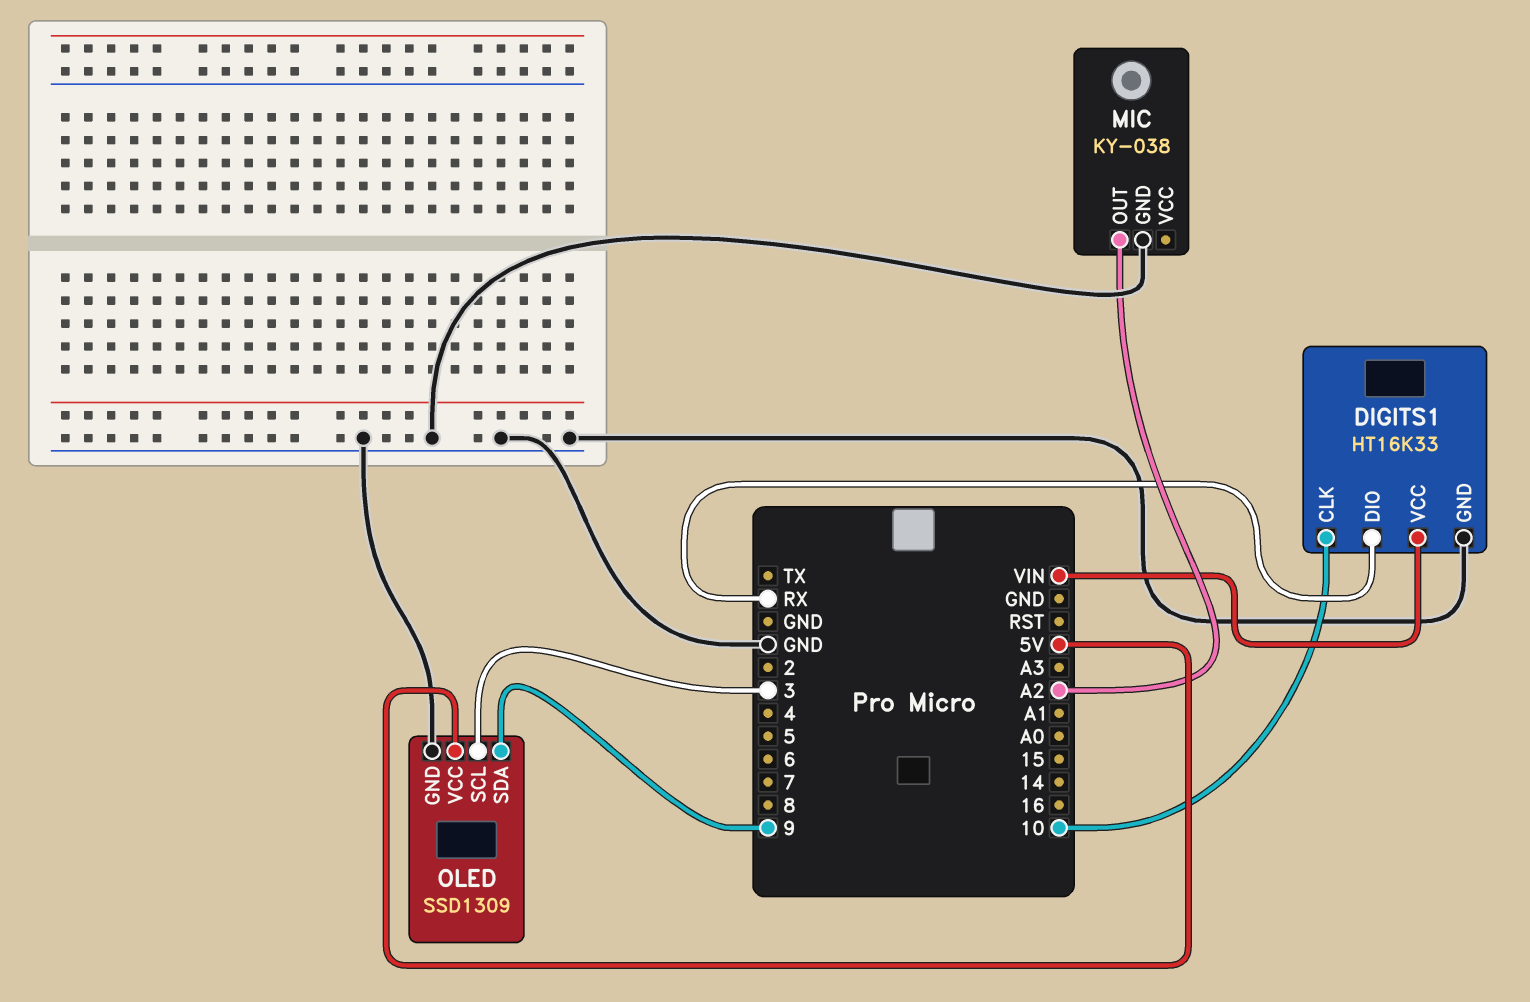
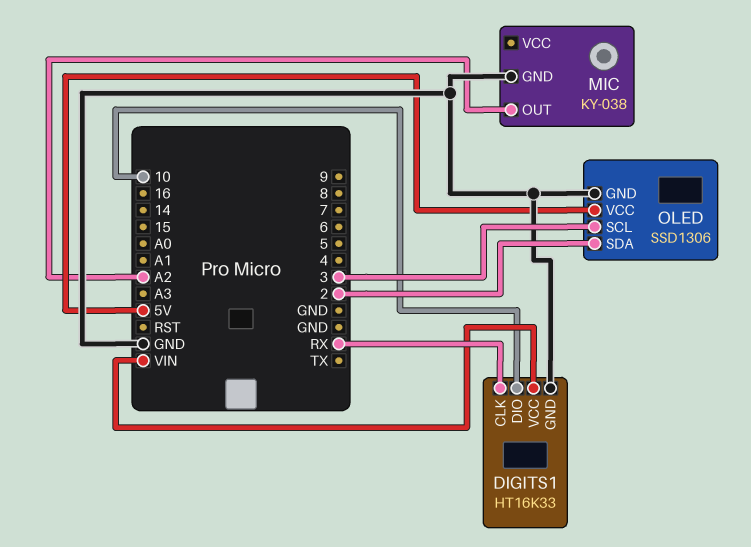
DIGITS1 pin CLK: 10 -> RX
DIGITS1 pin DIO: RX -> 10
OLED: SSD1309 -> SSD1306
OLED pin SDA: 9 -> 2

